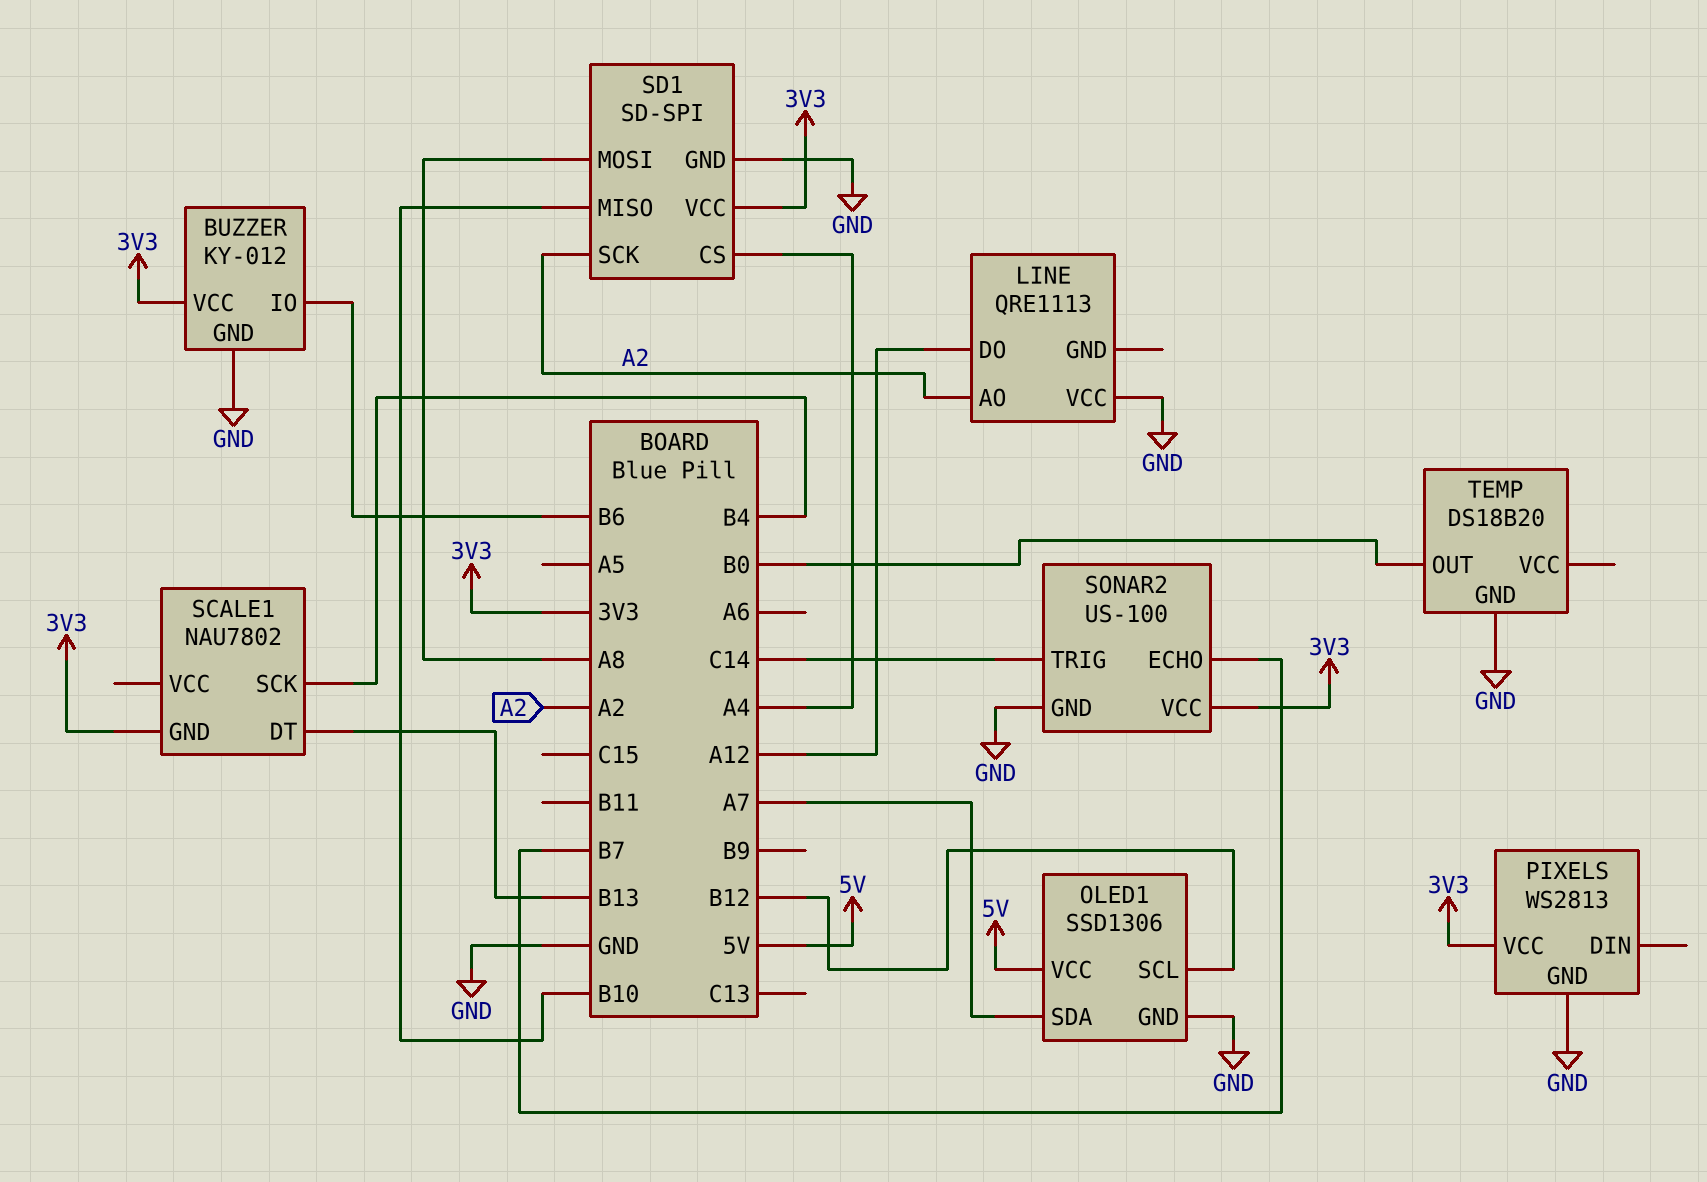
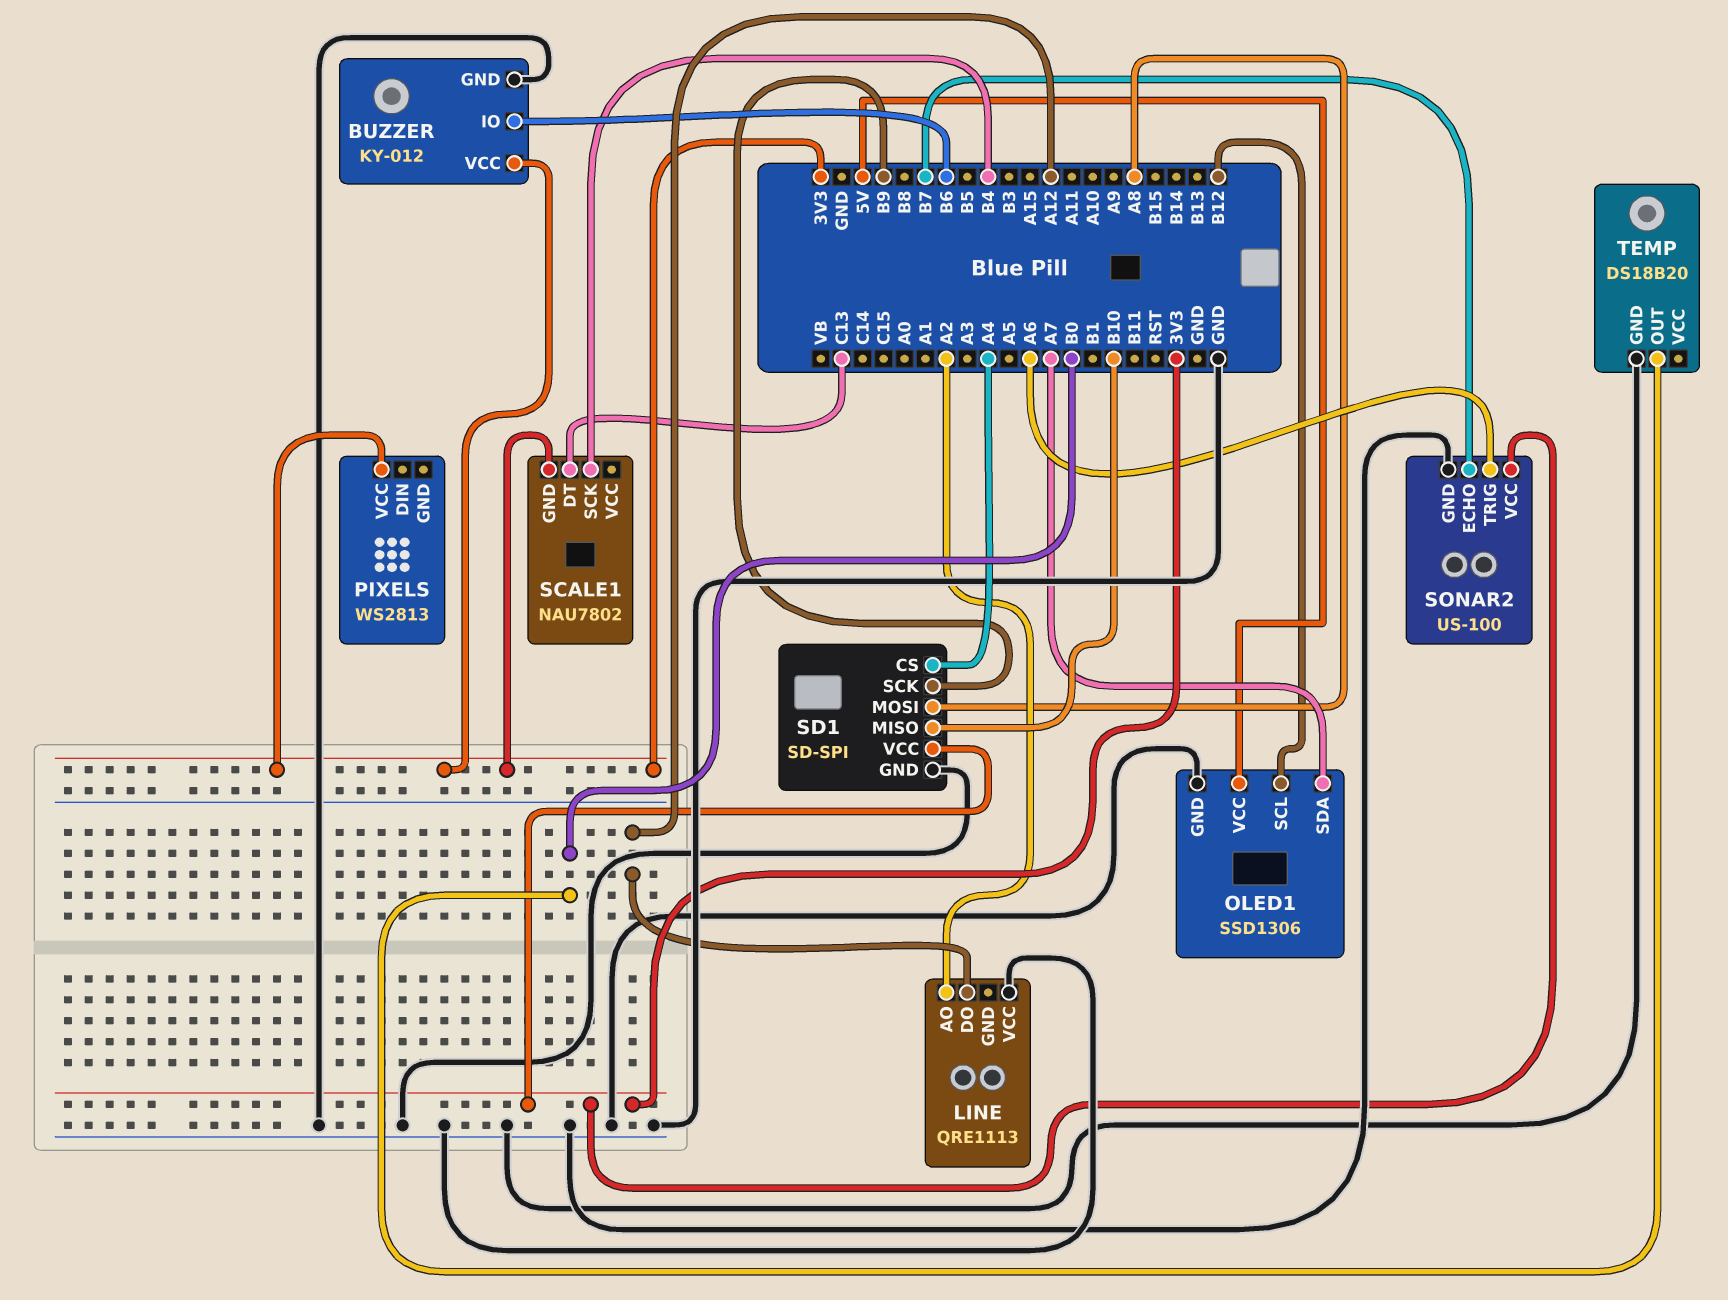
PIXELS pin GND: GND -> none
SCALE1 pin DT: B13 -> C13
SD1 pin SCK: A2 -> B9
SONAR2 pin TRIG: C14 -> A6

